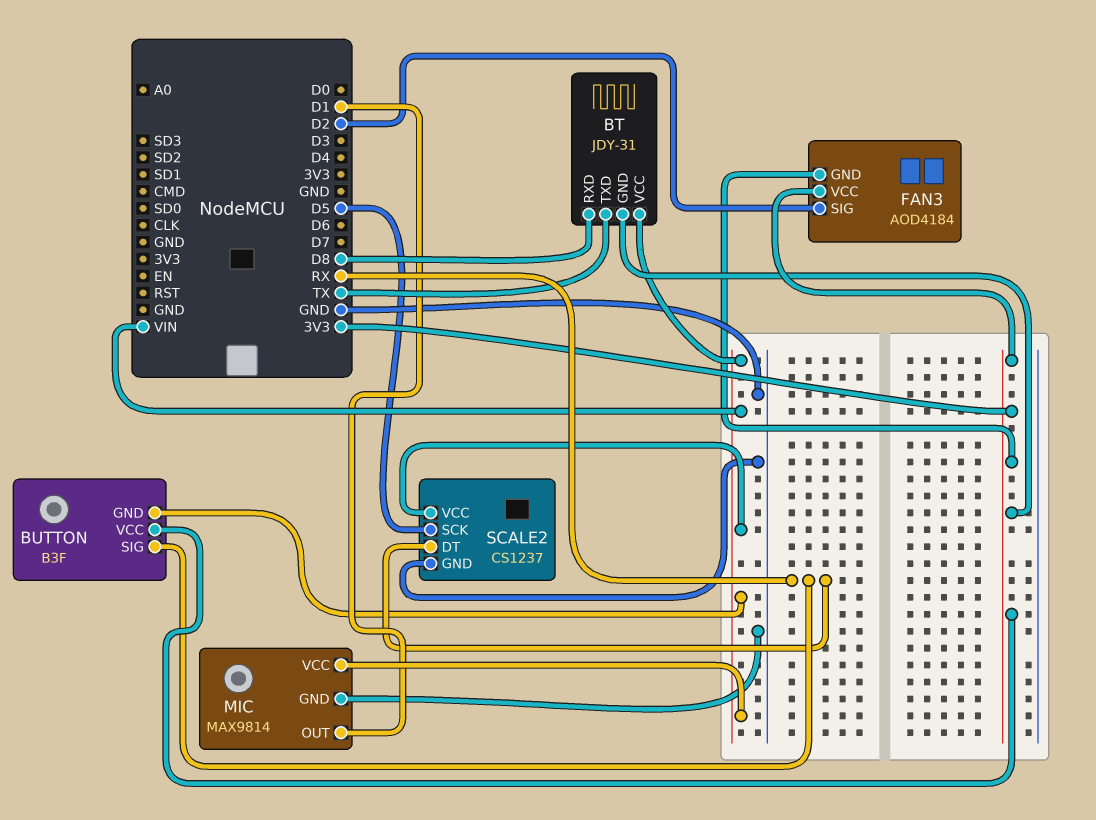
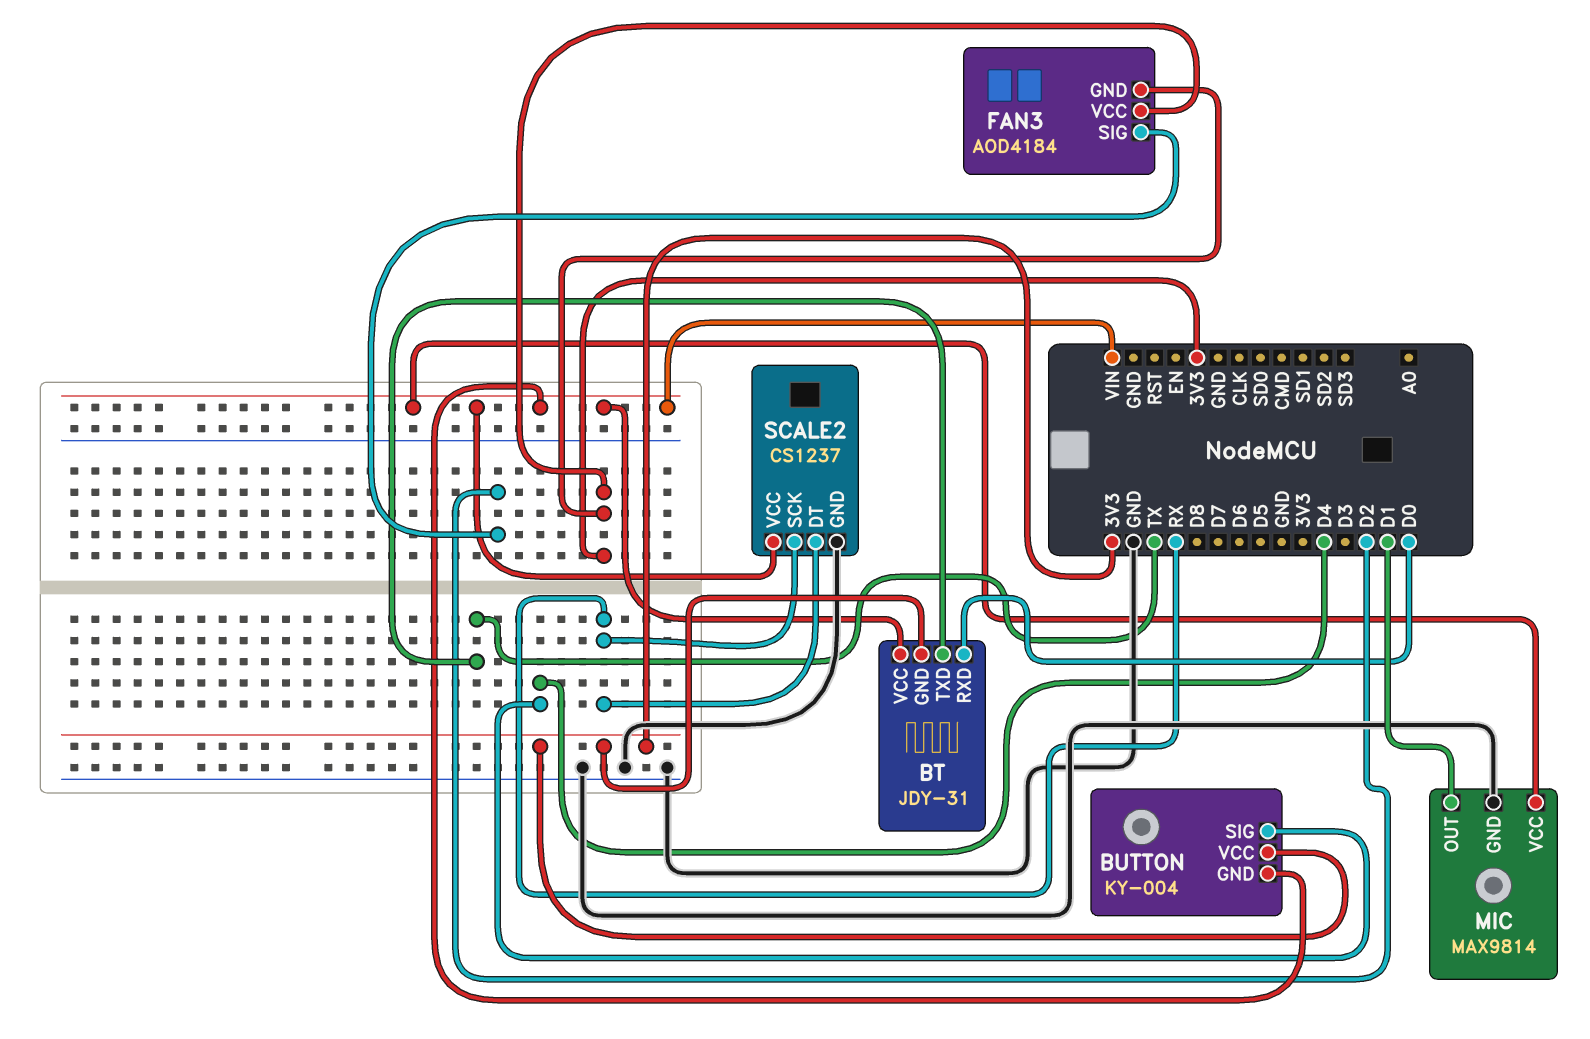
BT pin RXD: D8 -> D0
BUTTON: B3F -> KY-004
BUTTON pin SIG: RX -> D4
SCALE2 pin SCK: D5 -> RX

